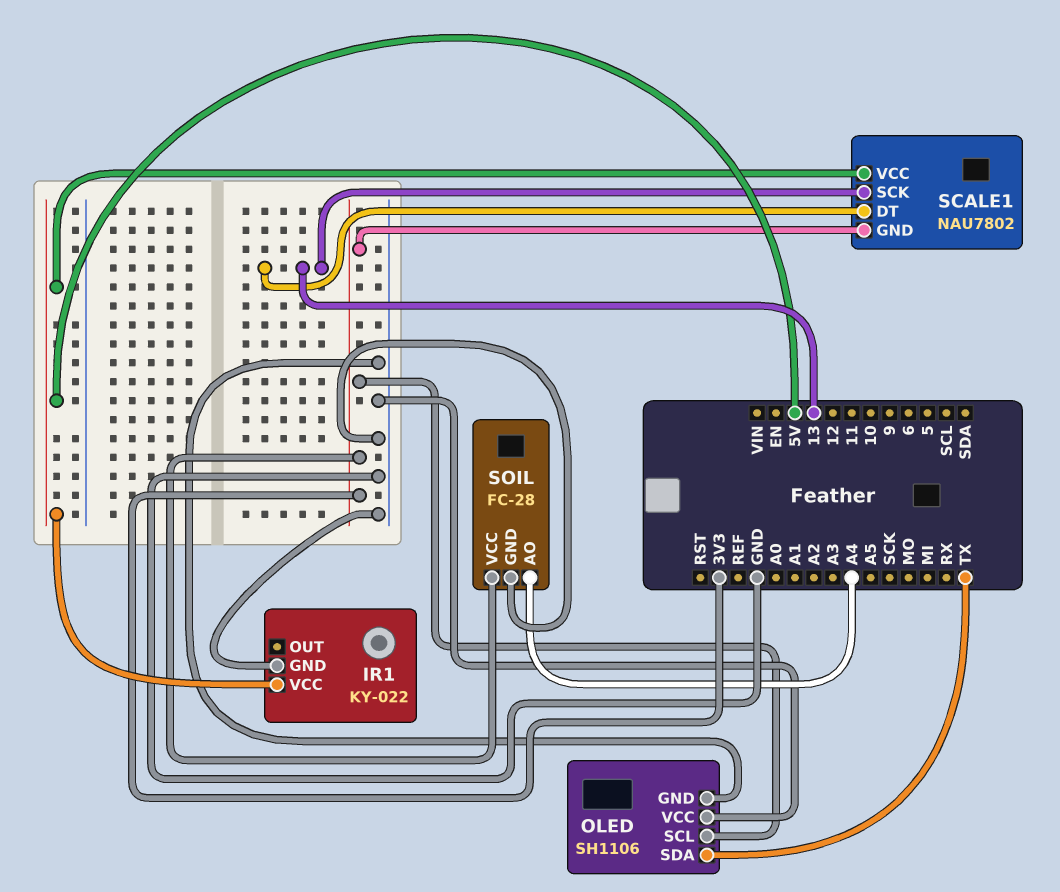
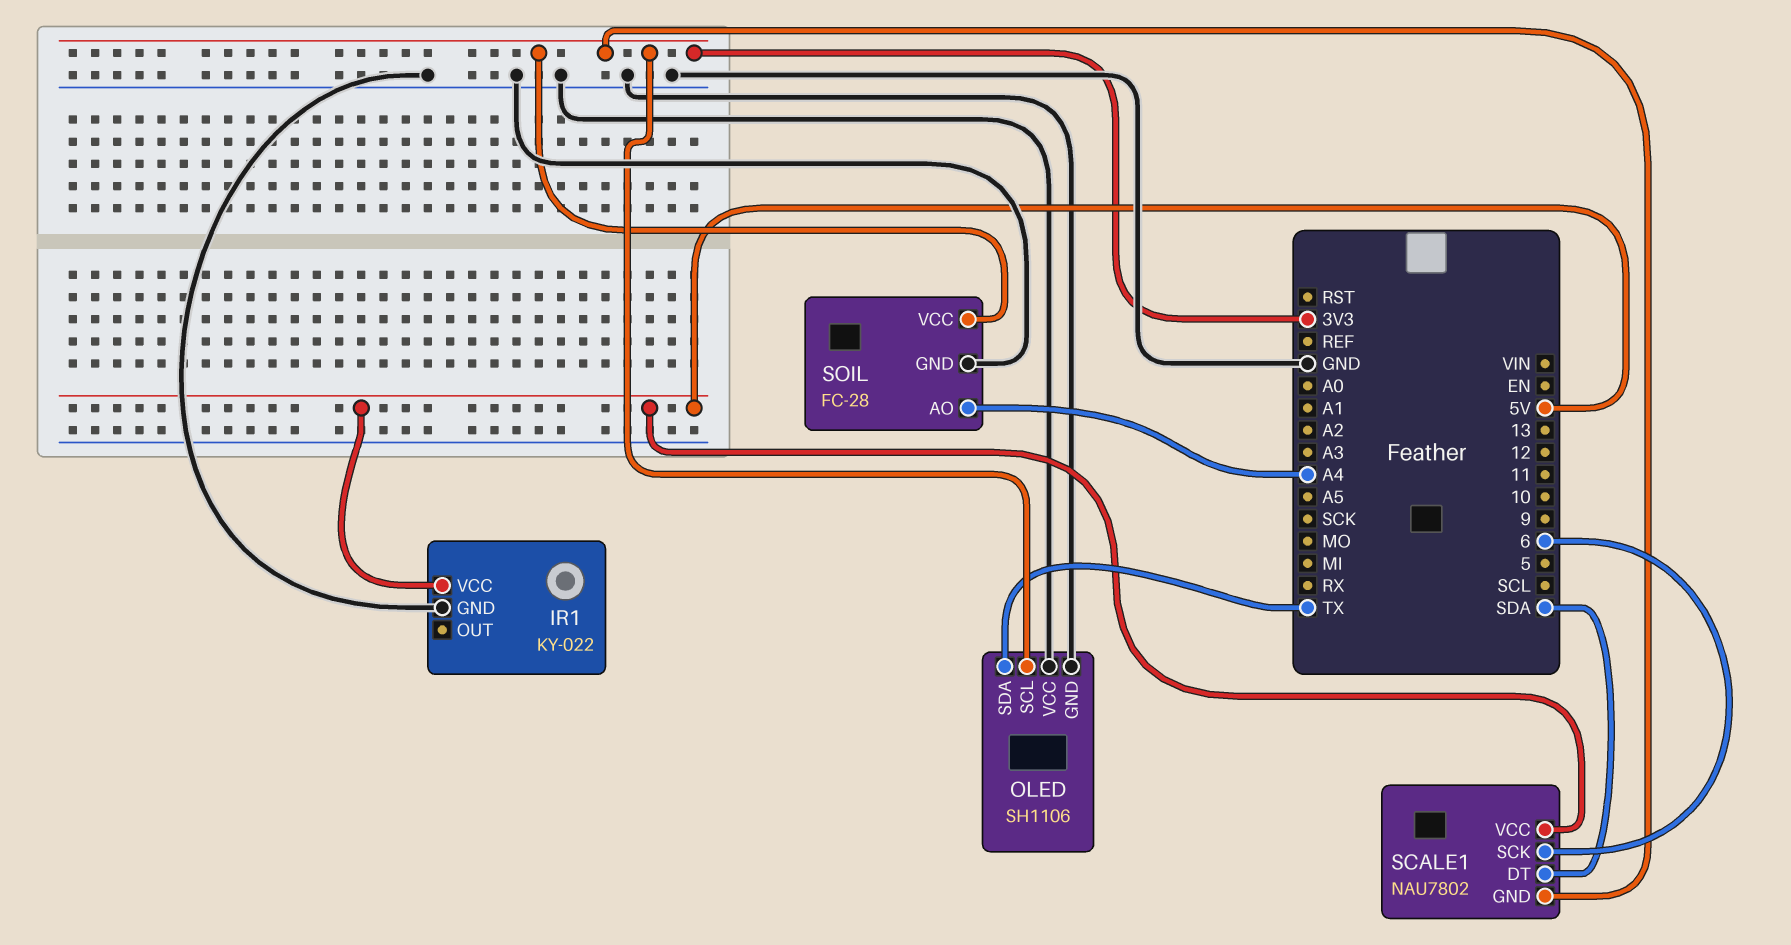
SCALE1 pin DT: 13 -> SDA
SCALE1 pin SCK: 13 -> 6

